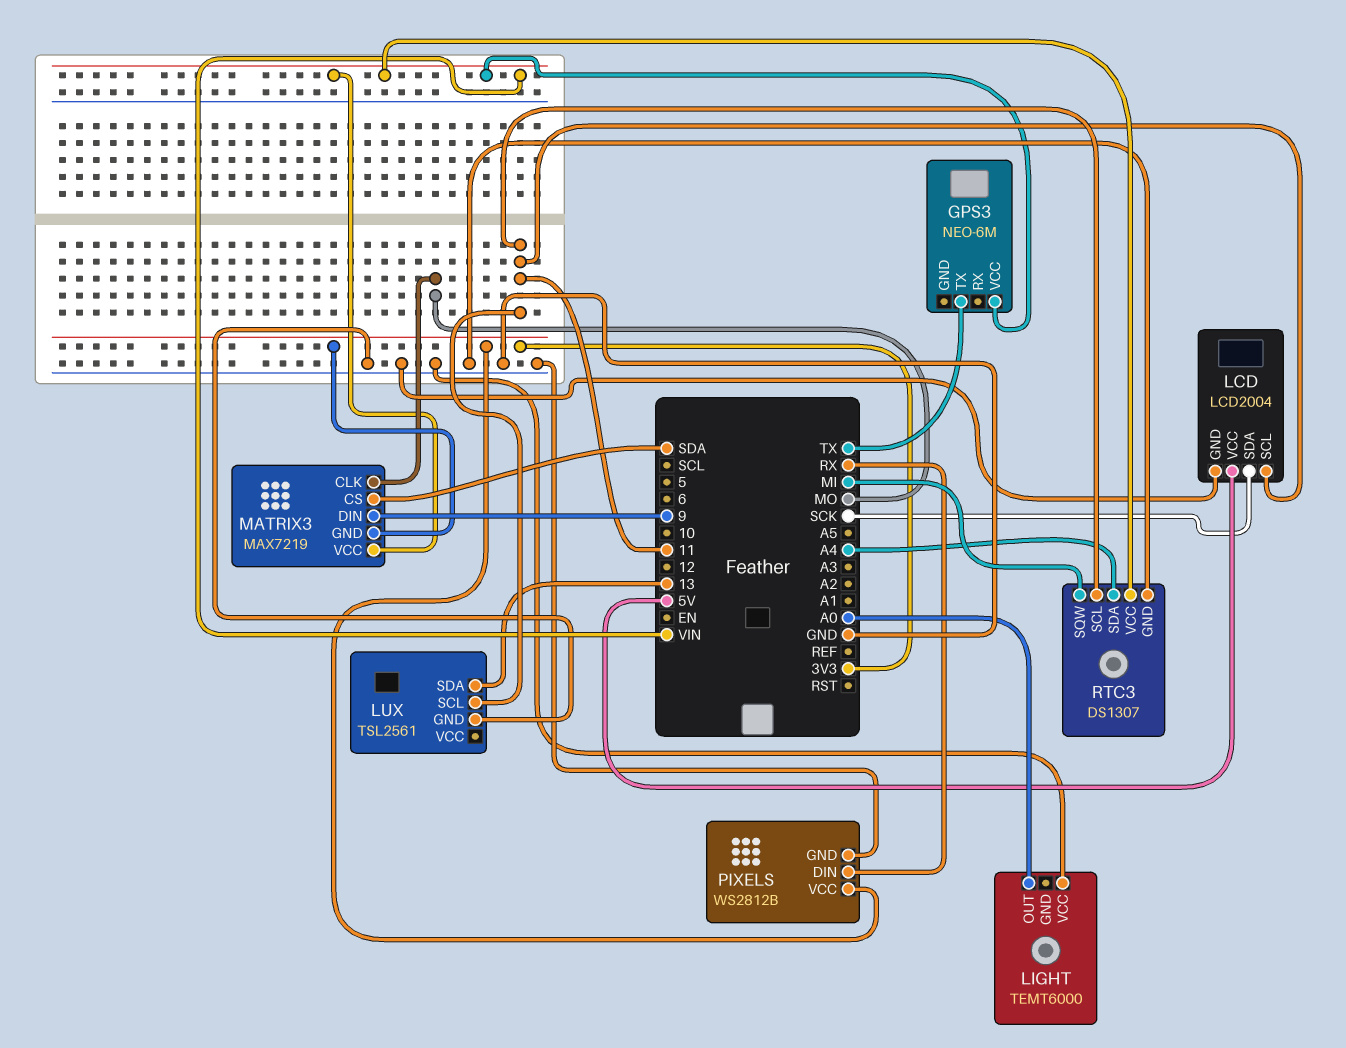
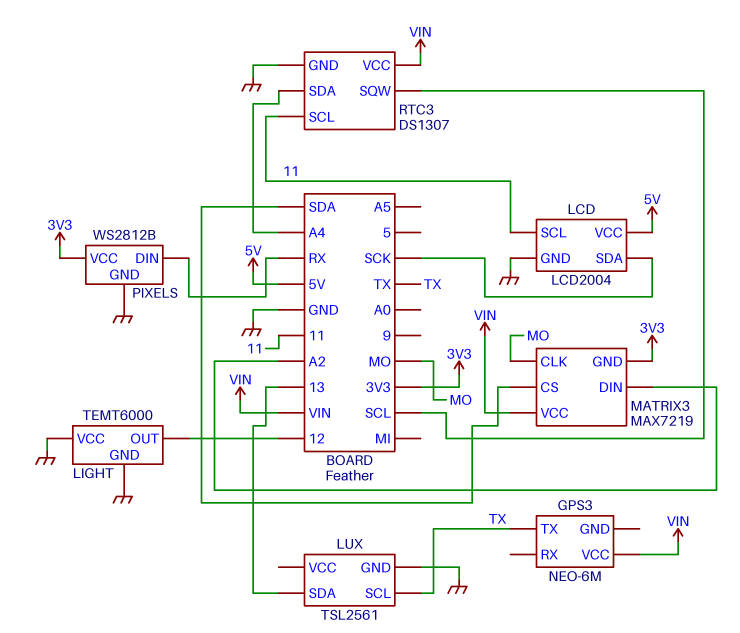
LIGHT pin GND: none -> GND
LIGHT pin OUT: A0 -> 12
LUX pin SCL: 11 -> TX
MATRIX3 pin DIN: 9 -> A2
RTC3 pin SQW: MI -> SCL

